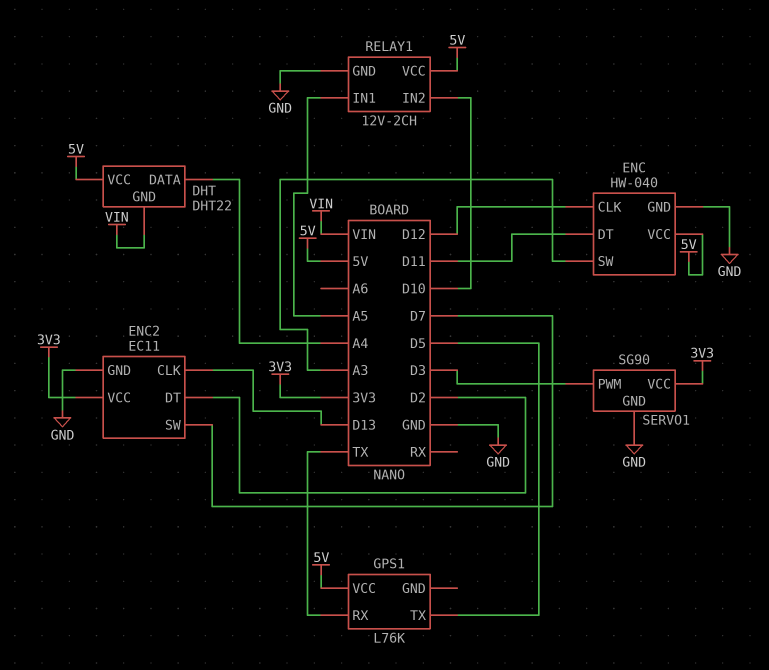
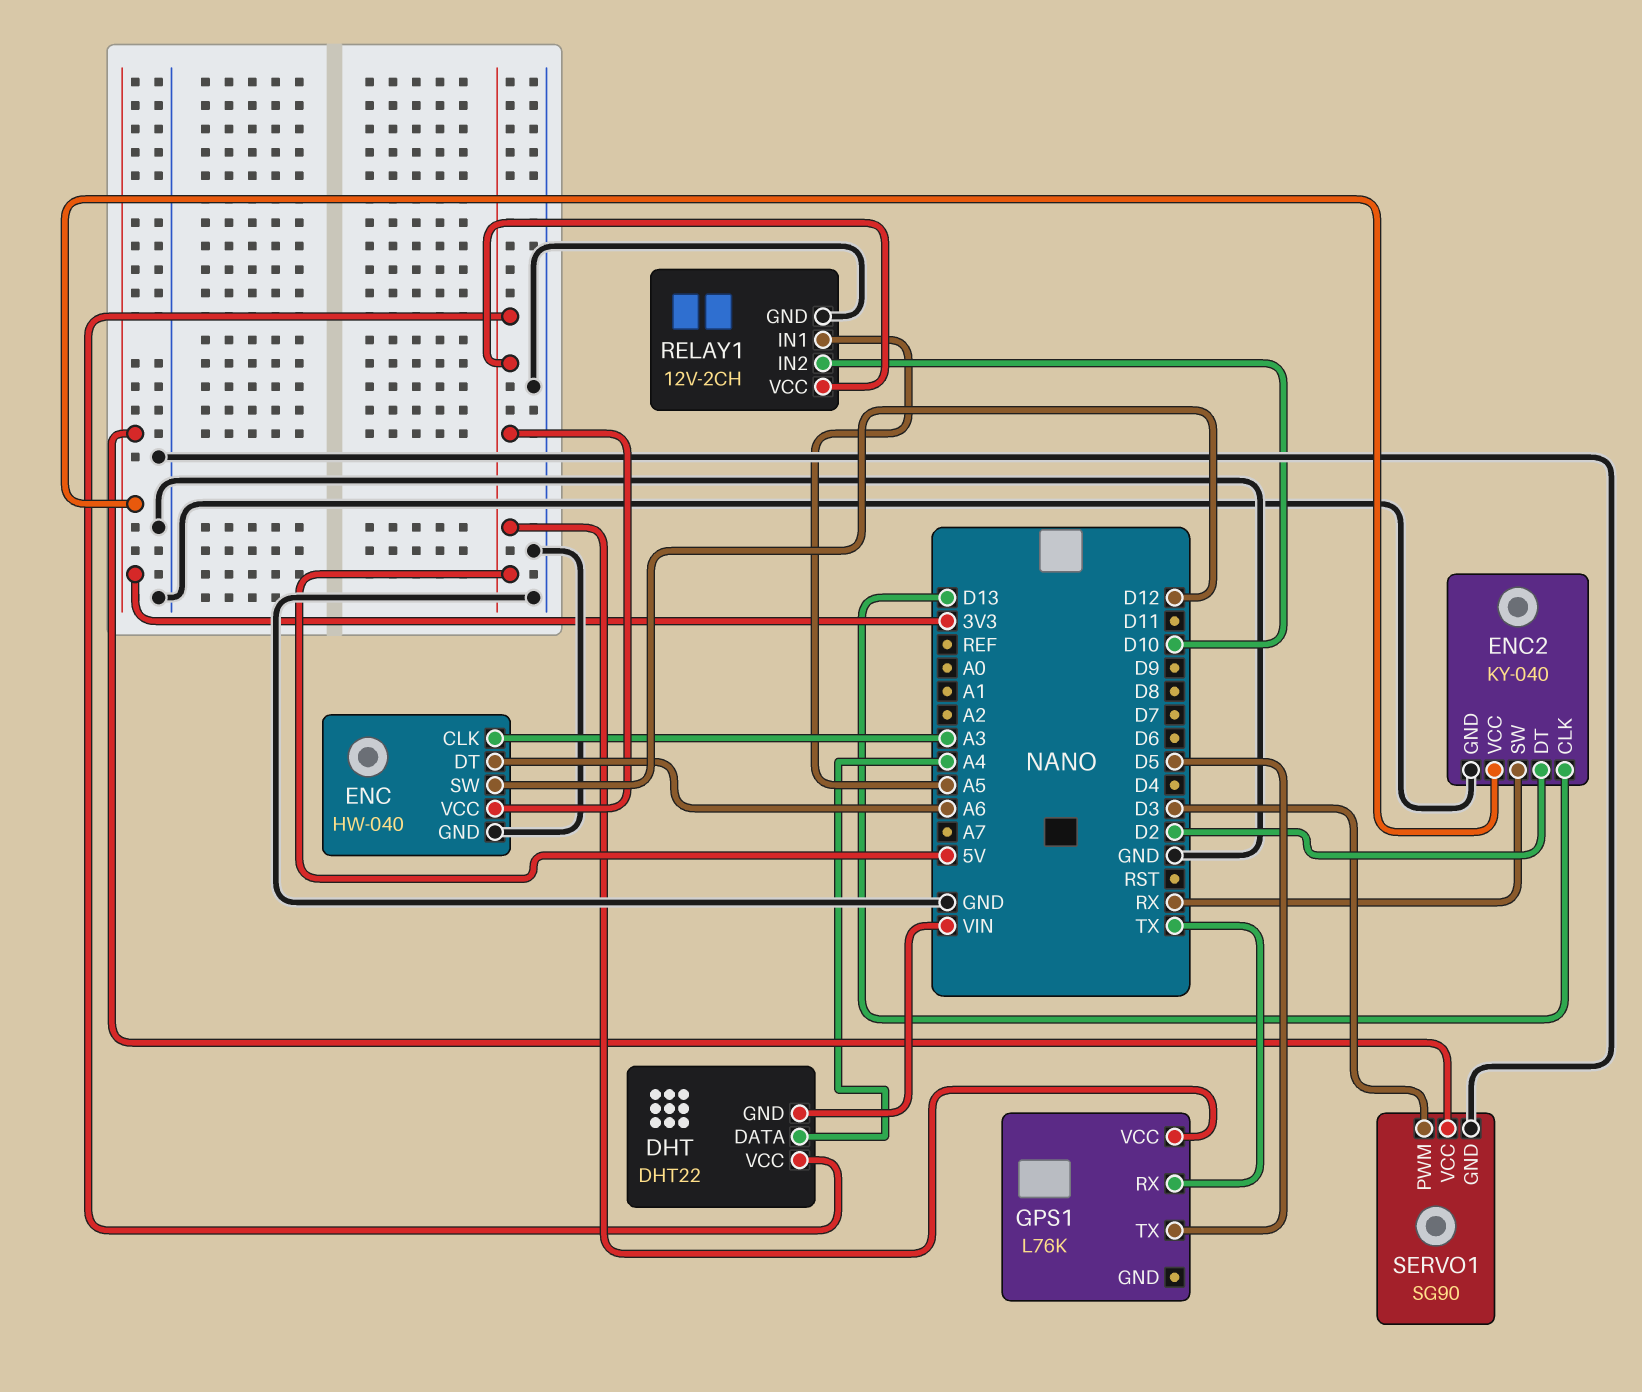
ENC pin CLK: D12 -> A3
ENC pin DT: D11 -> A6
ENC pin SW: A3 -> D12
ENC2: EC11 -> KY-040
ENC2 pin SW: D7 -> RX

